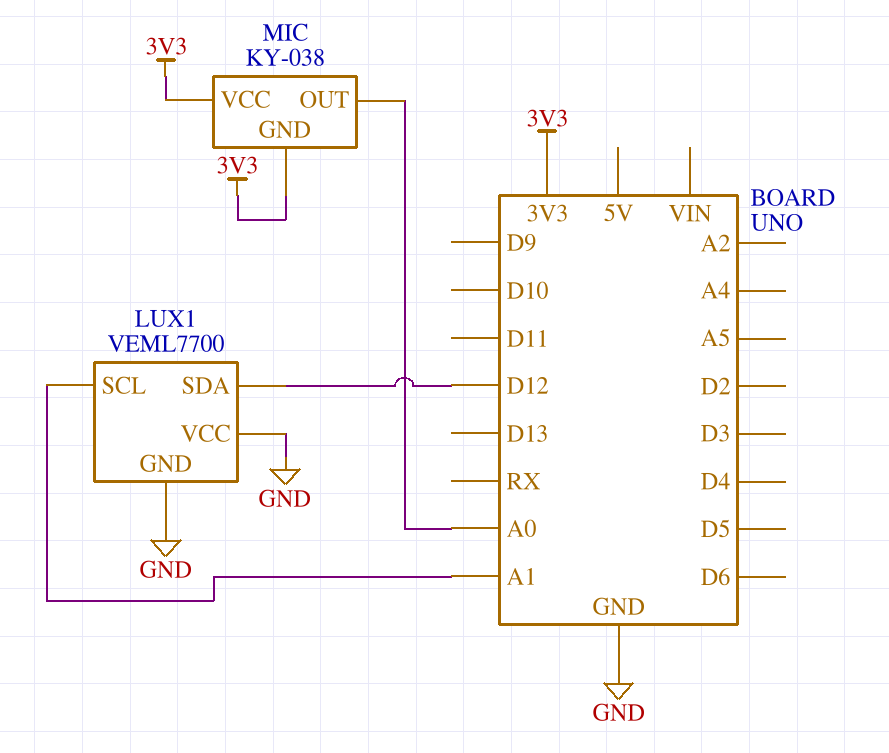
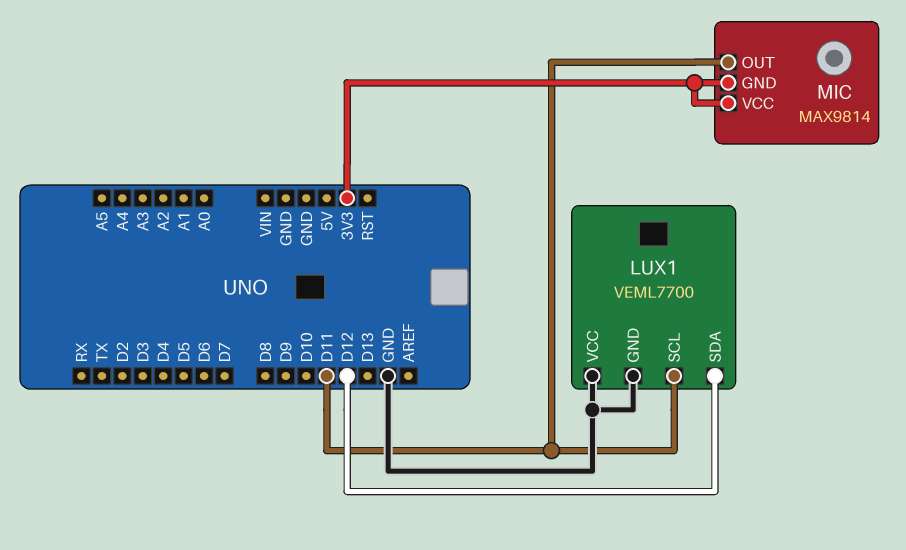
LUX1 pin SCL: A1 -> D11
MIC: KY-038 -> MAX9814
MIC pin OUT: A0 -> D11

